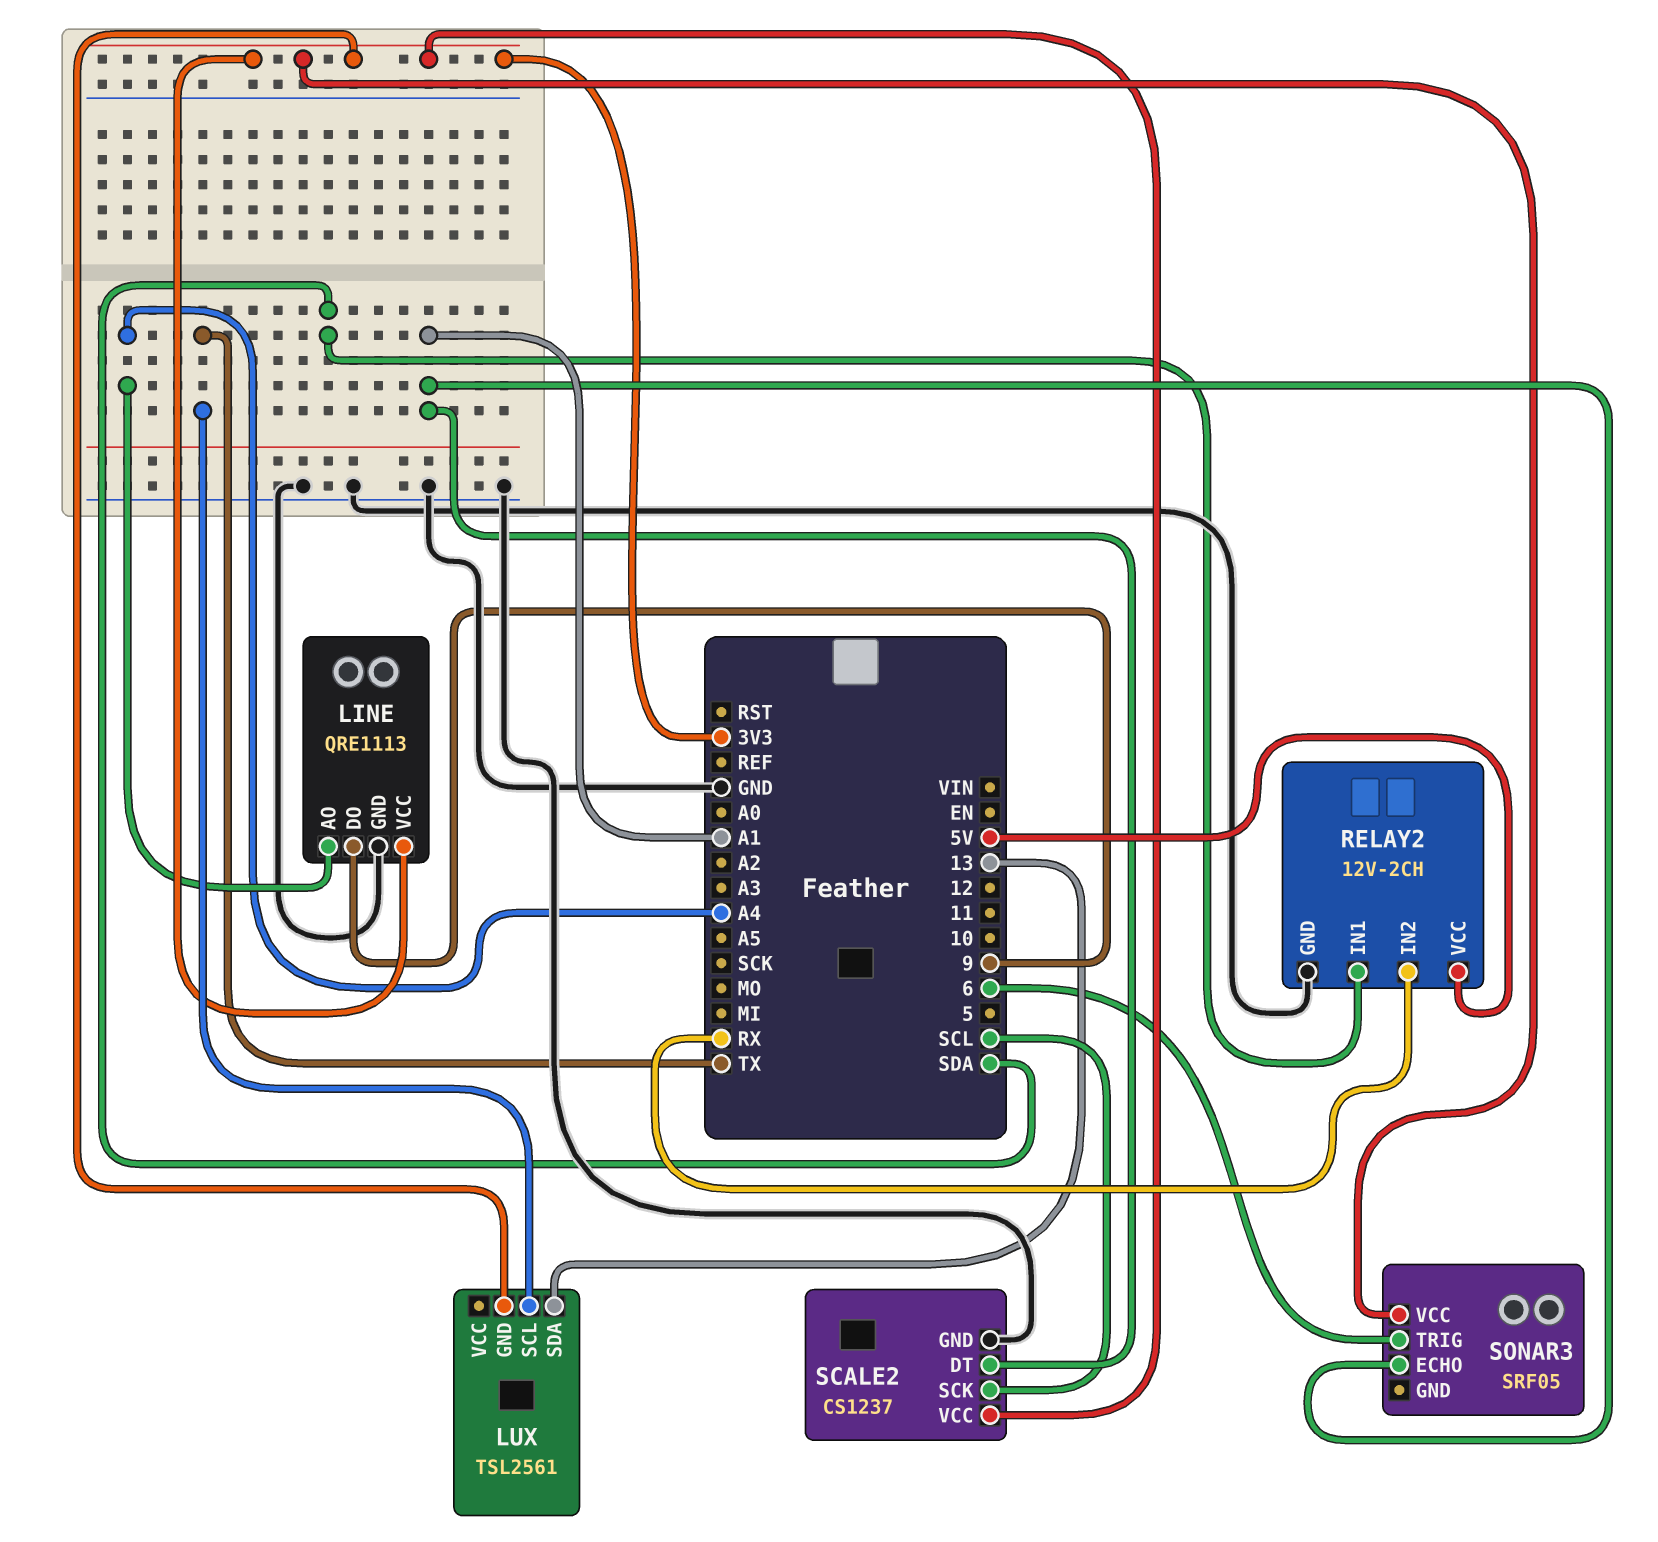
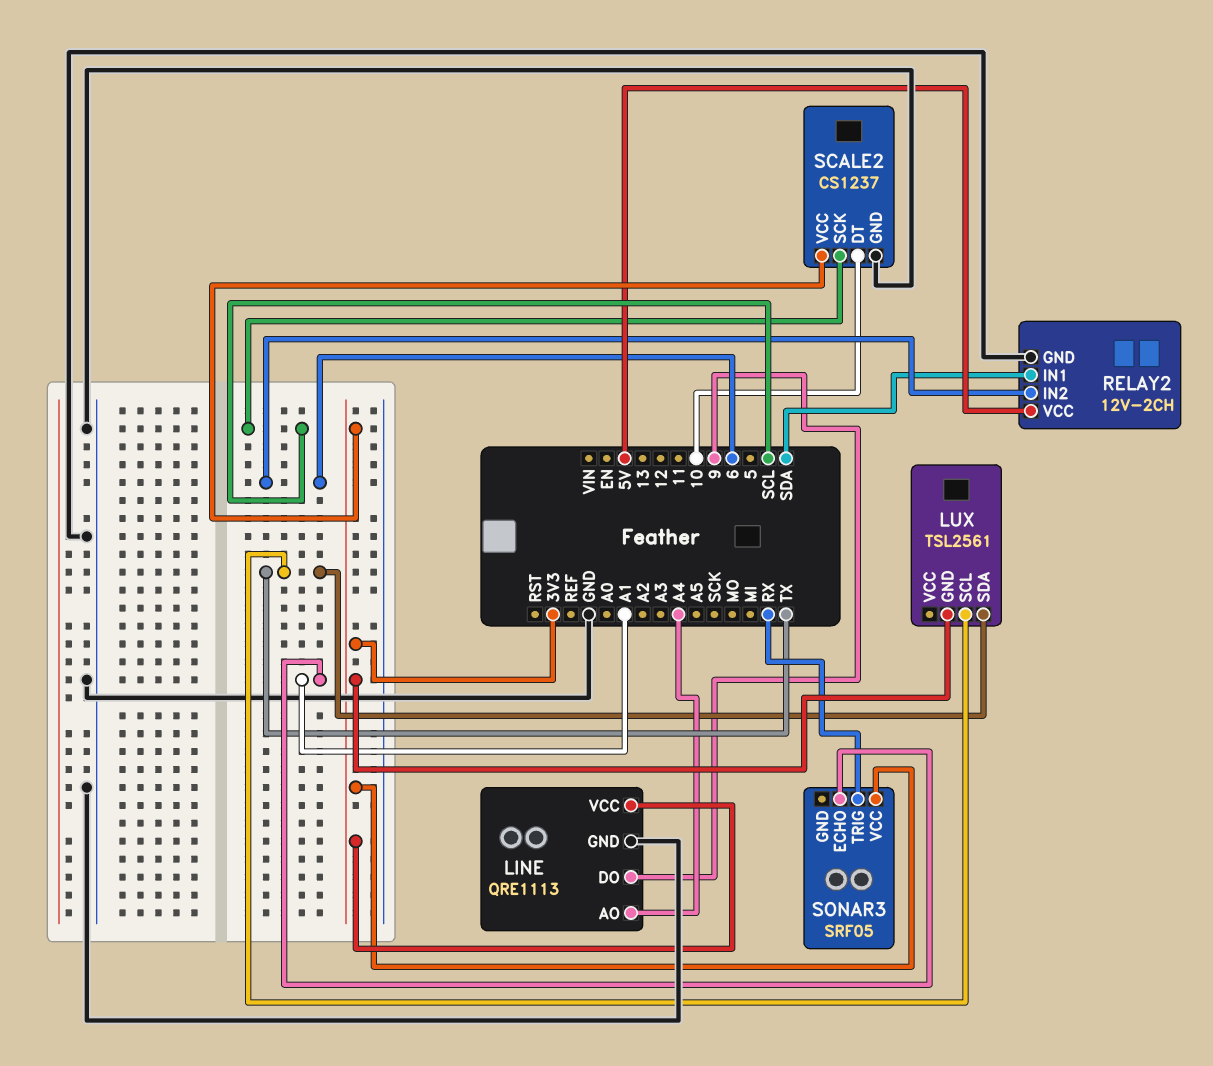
LUX pin SDA: 13 -> TX
RELAY2 pin IN2: RX -> 6
SCALE2 pin DT: A1 -> 10
SONAR3 pin TRIG: 6 -> RX

